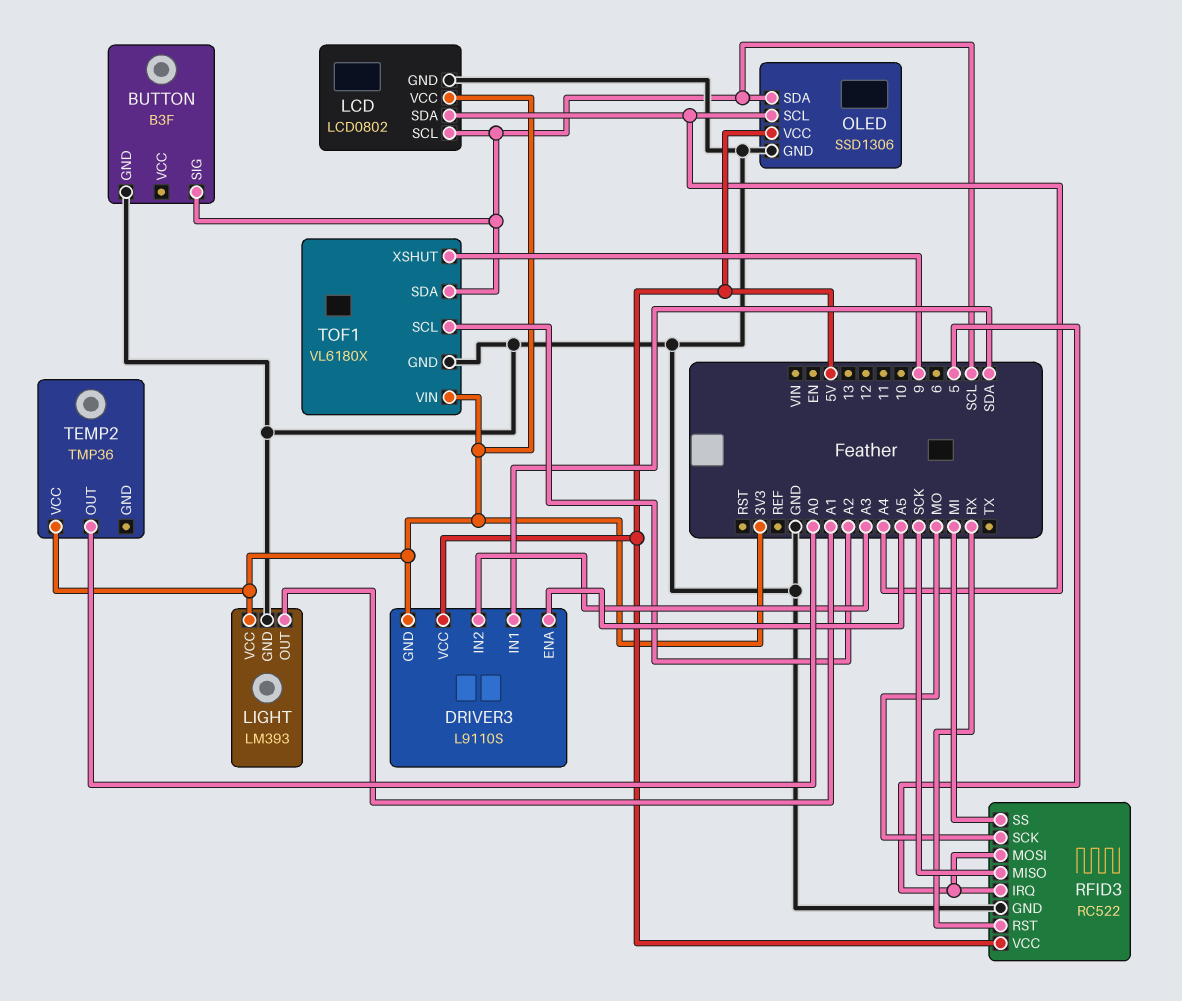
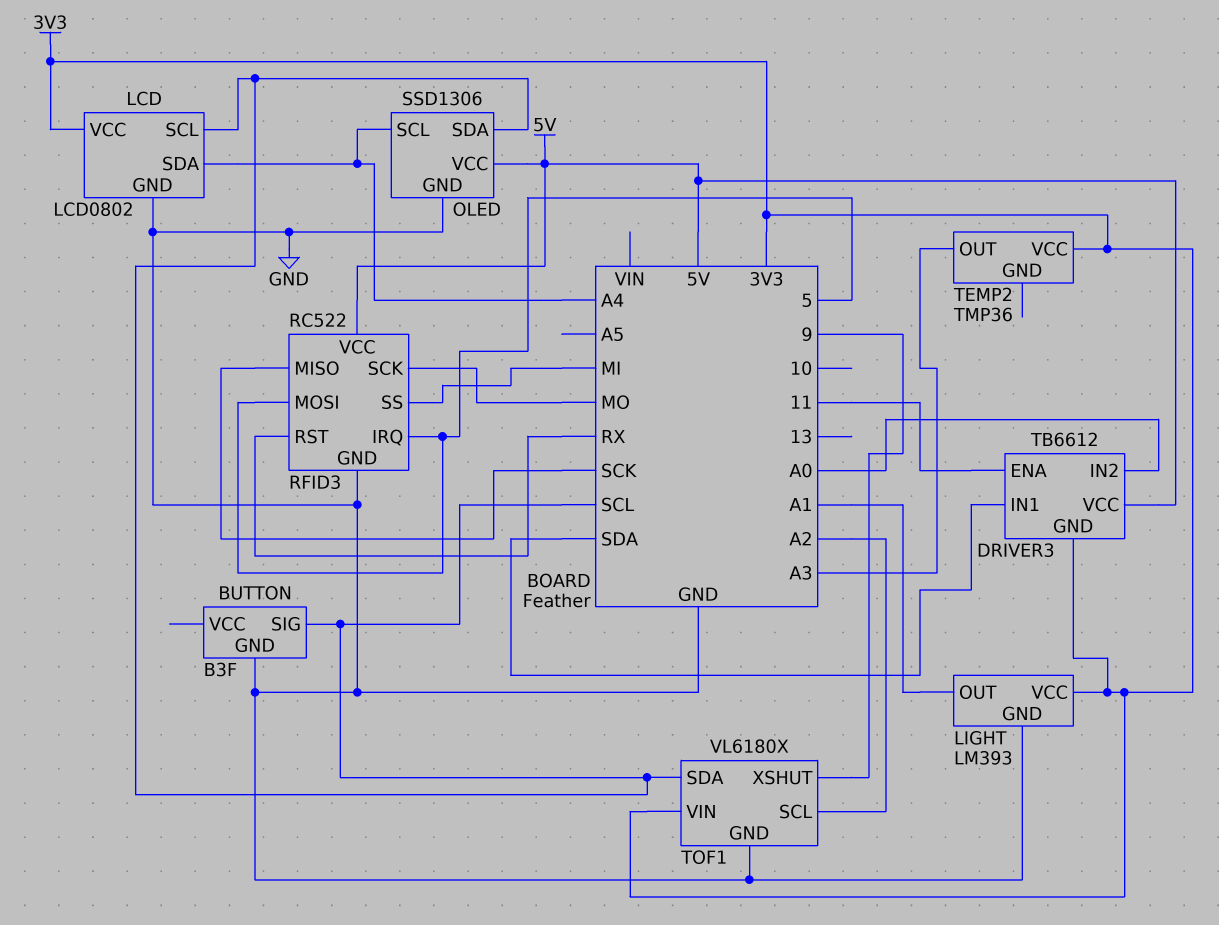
DRIVER3: L9110S -> TB6612
DRIVER3 pin ENA: A5 -> 11
DRIVER3 pin IN2: A3 -> A0
TEMP2 pin OUT: A0 -> A3

